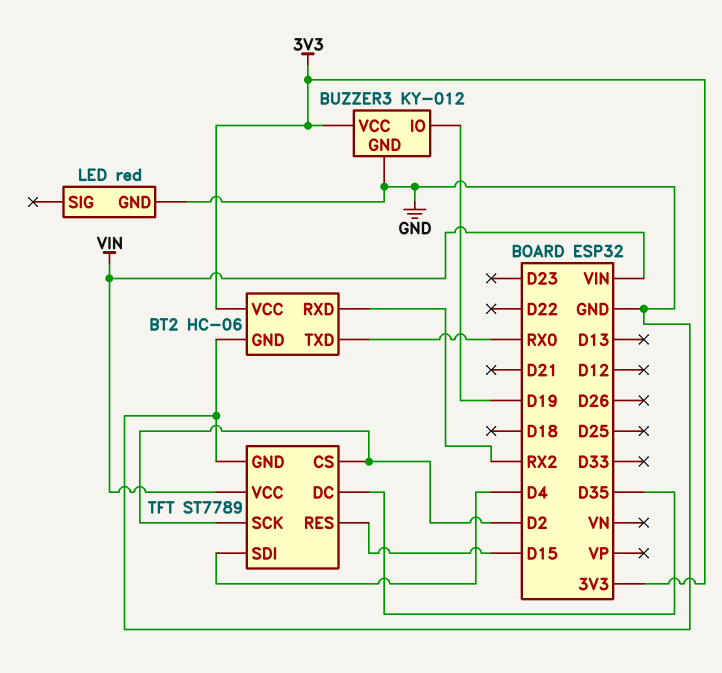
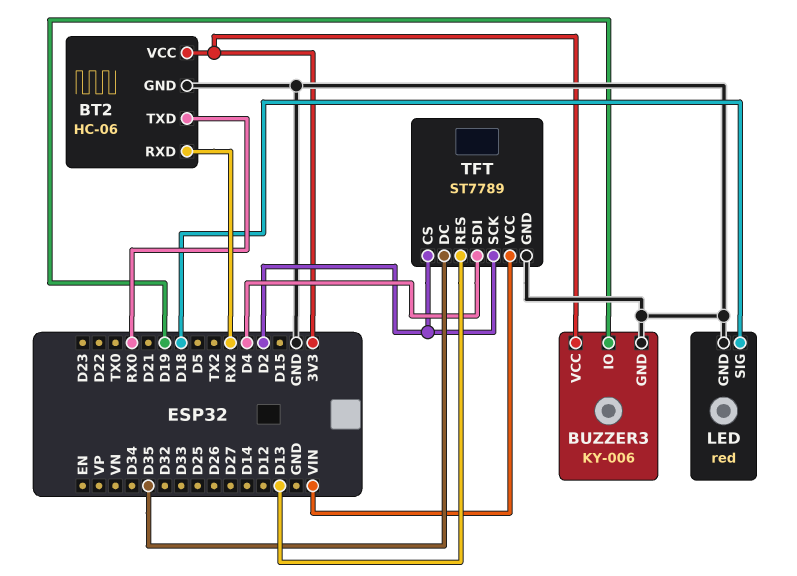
BUZZER3: KY-012 -> KY-006
LED pin SIG: none -> D18
TFT pin RES: D15 -> D13

